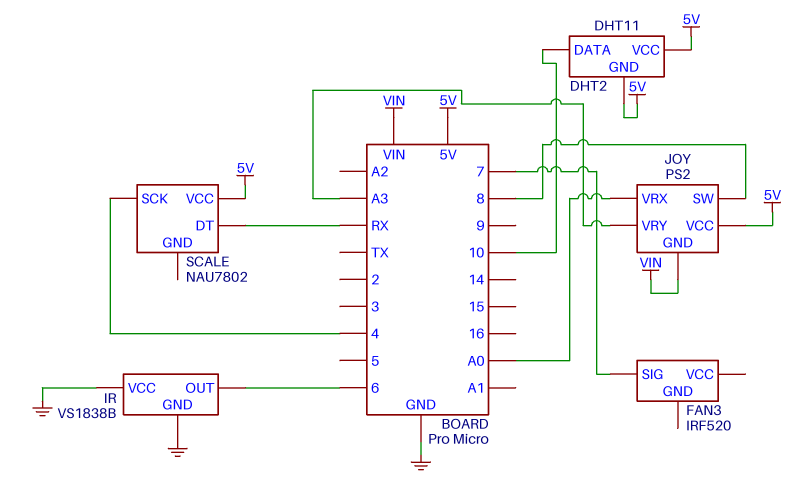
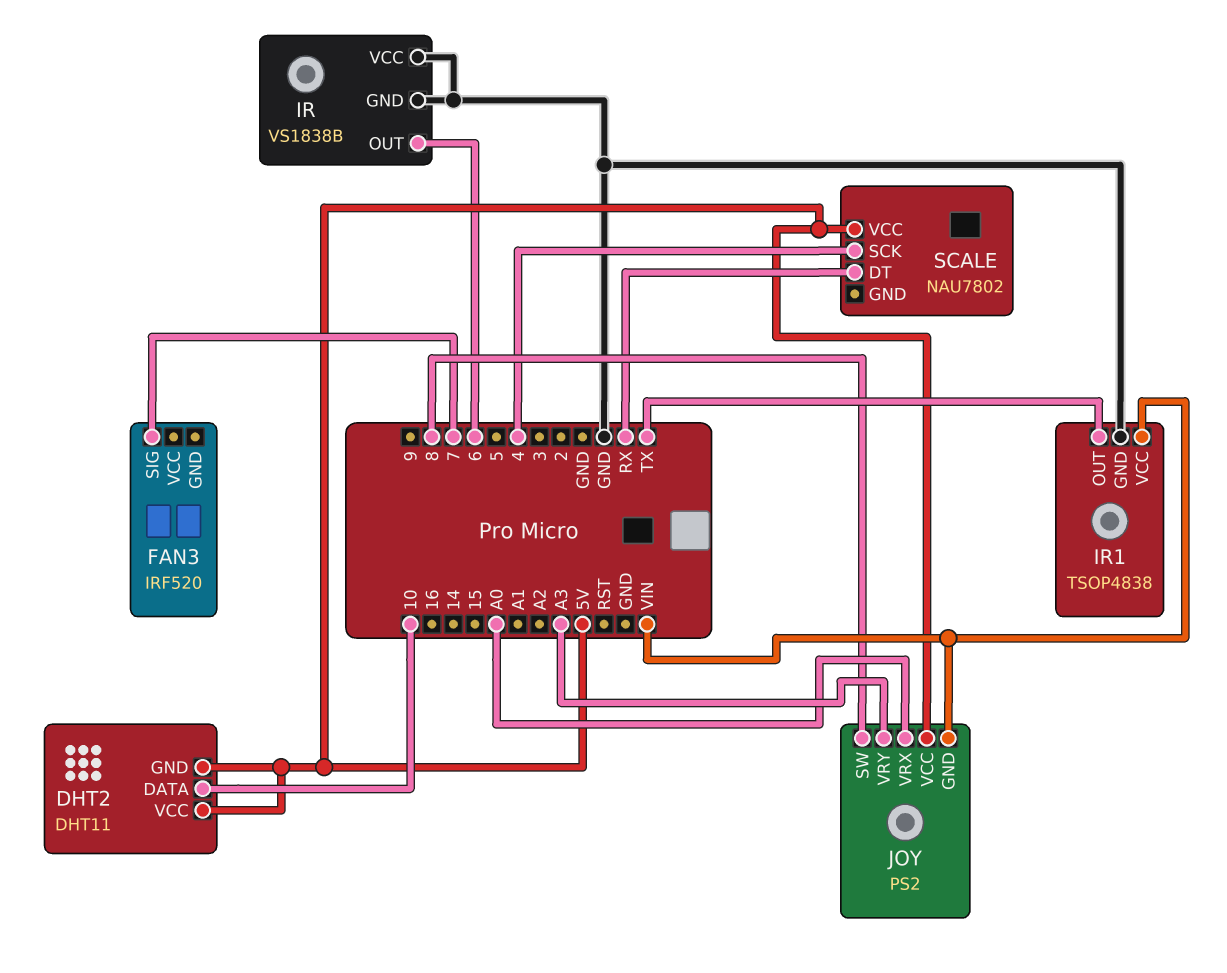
IR1: none -> TSOP4838
IR1 pin GND: none -> GND
IR1 pin OUT: none -> TX
IR1 pin VCC: none -> VIN

